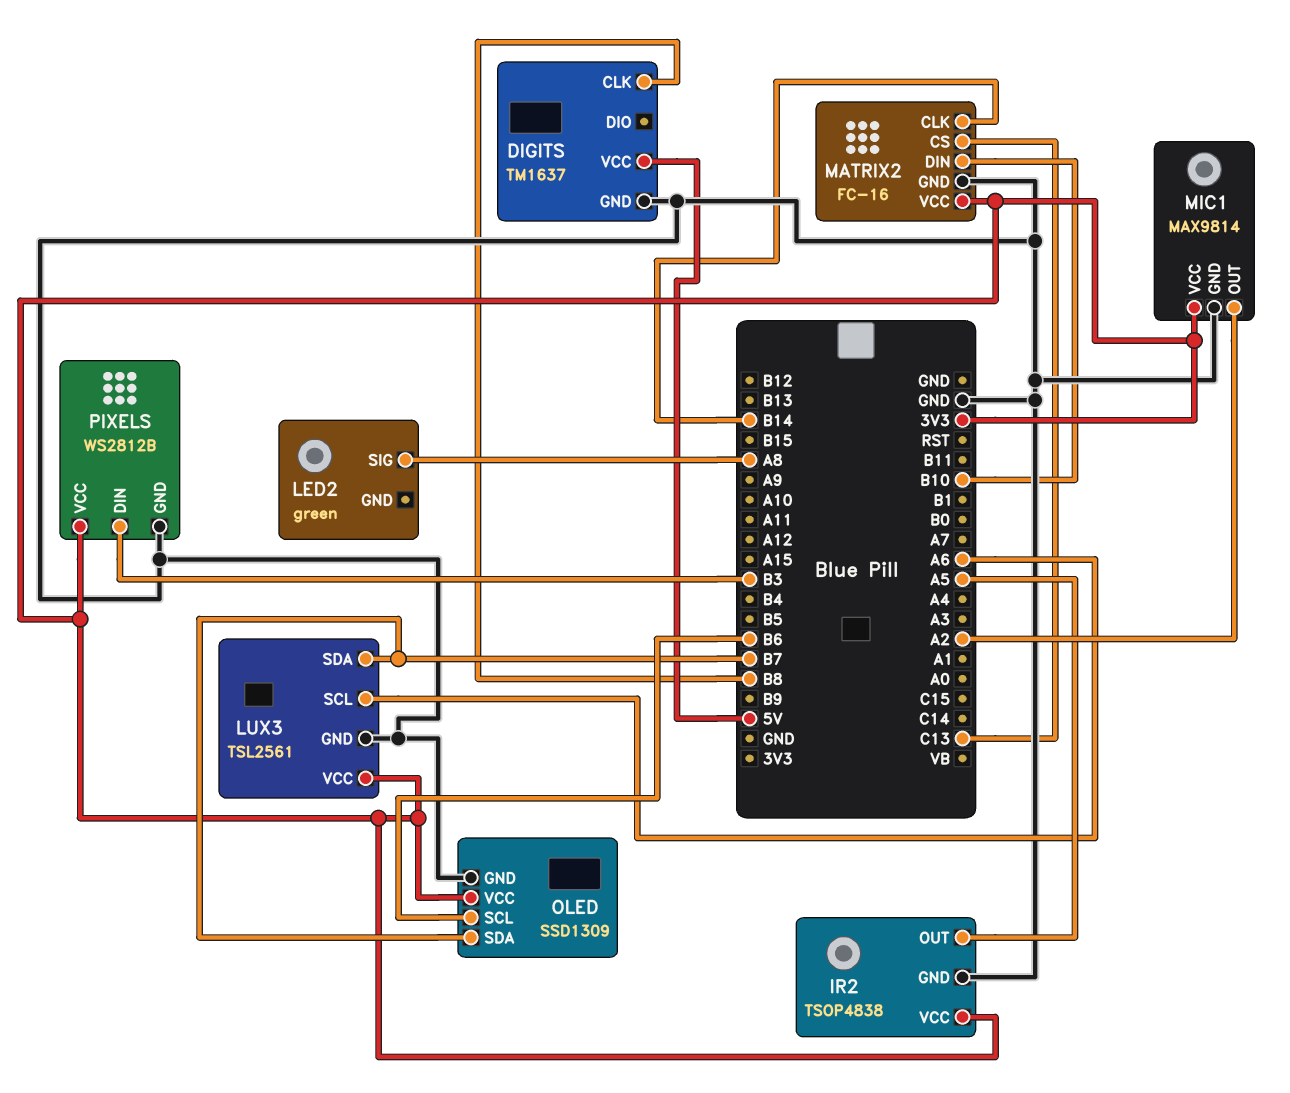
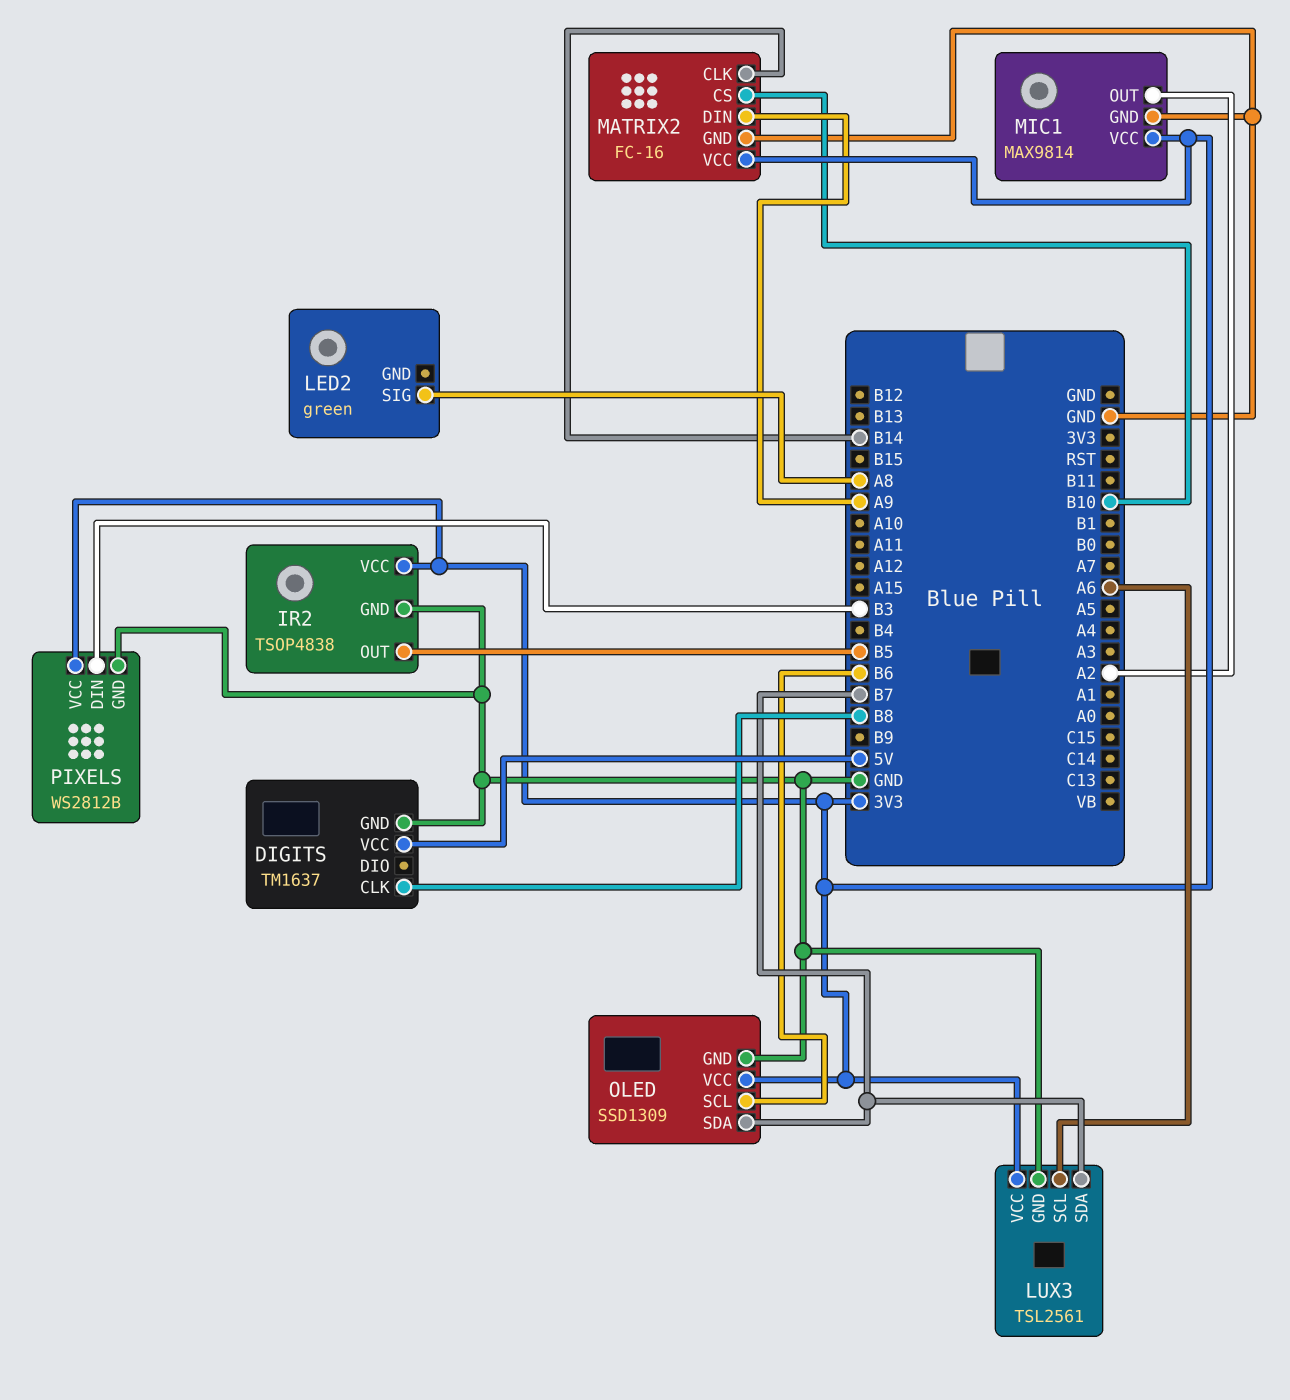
IR2 pin OUT: A5 -> B5
MATRIX2 pin CS: C13 -> B10
MATRIX2 pin DIN: B10 -> A9

